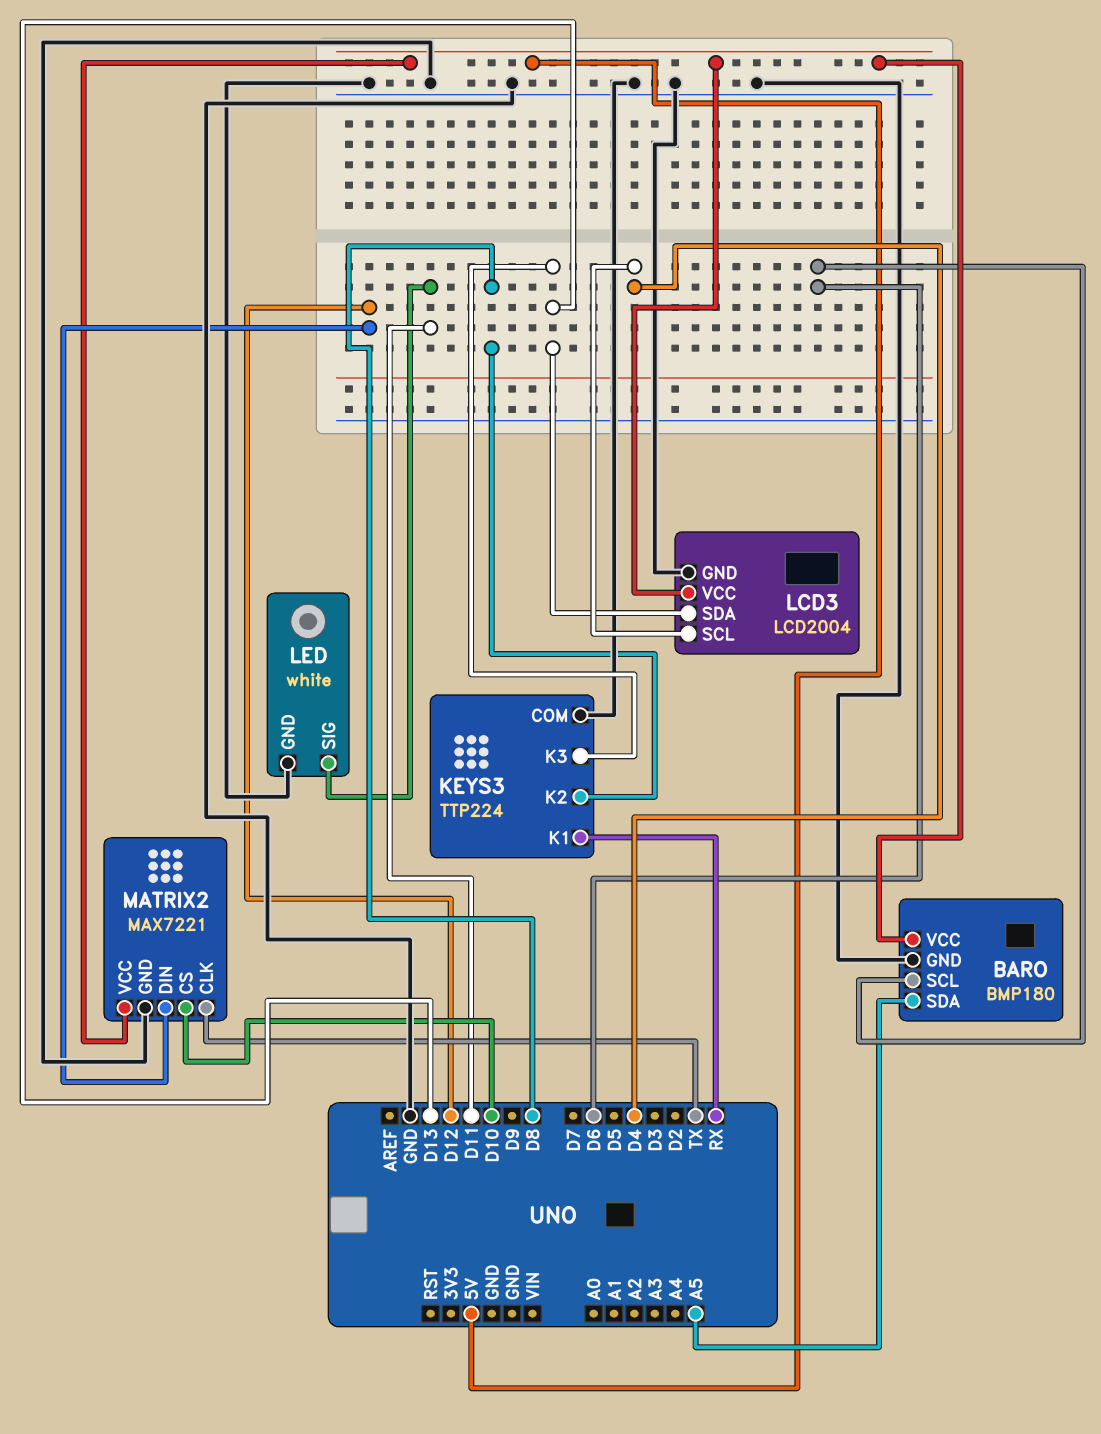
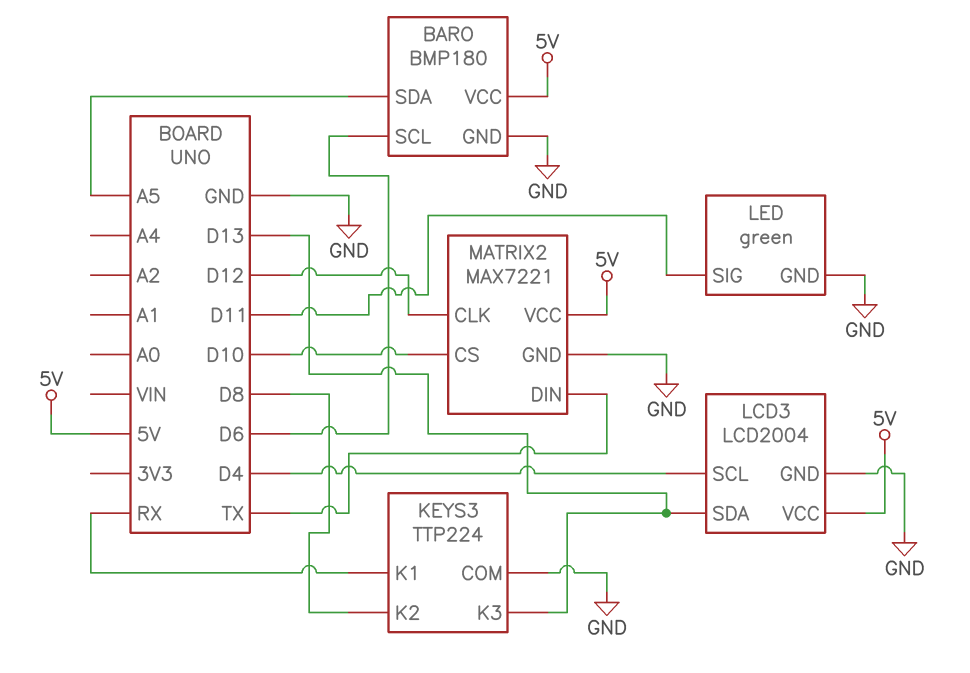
LED: white -> green
MATRIX2 pin CLK: TX -> D12
MATRIX2 pin DIN: D12 -> TX

